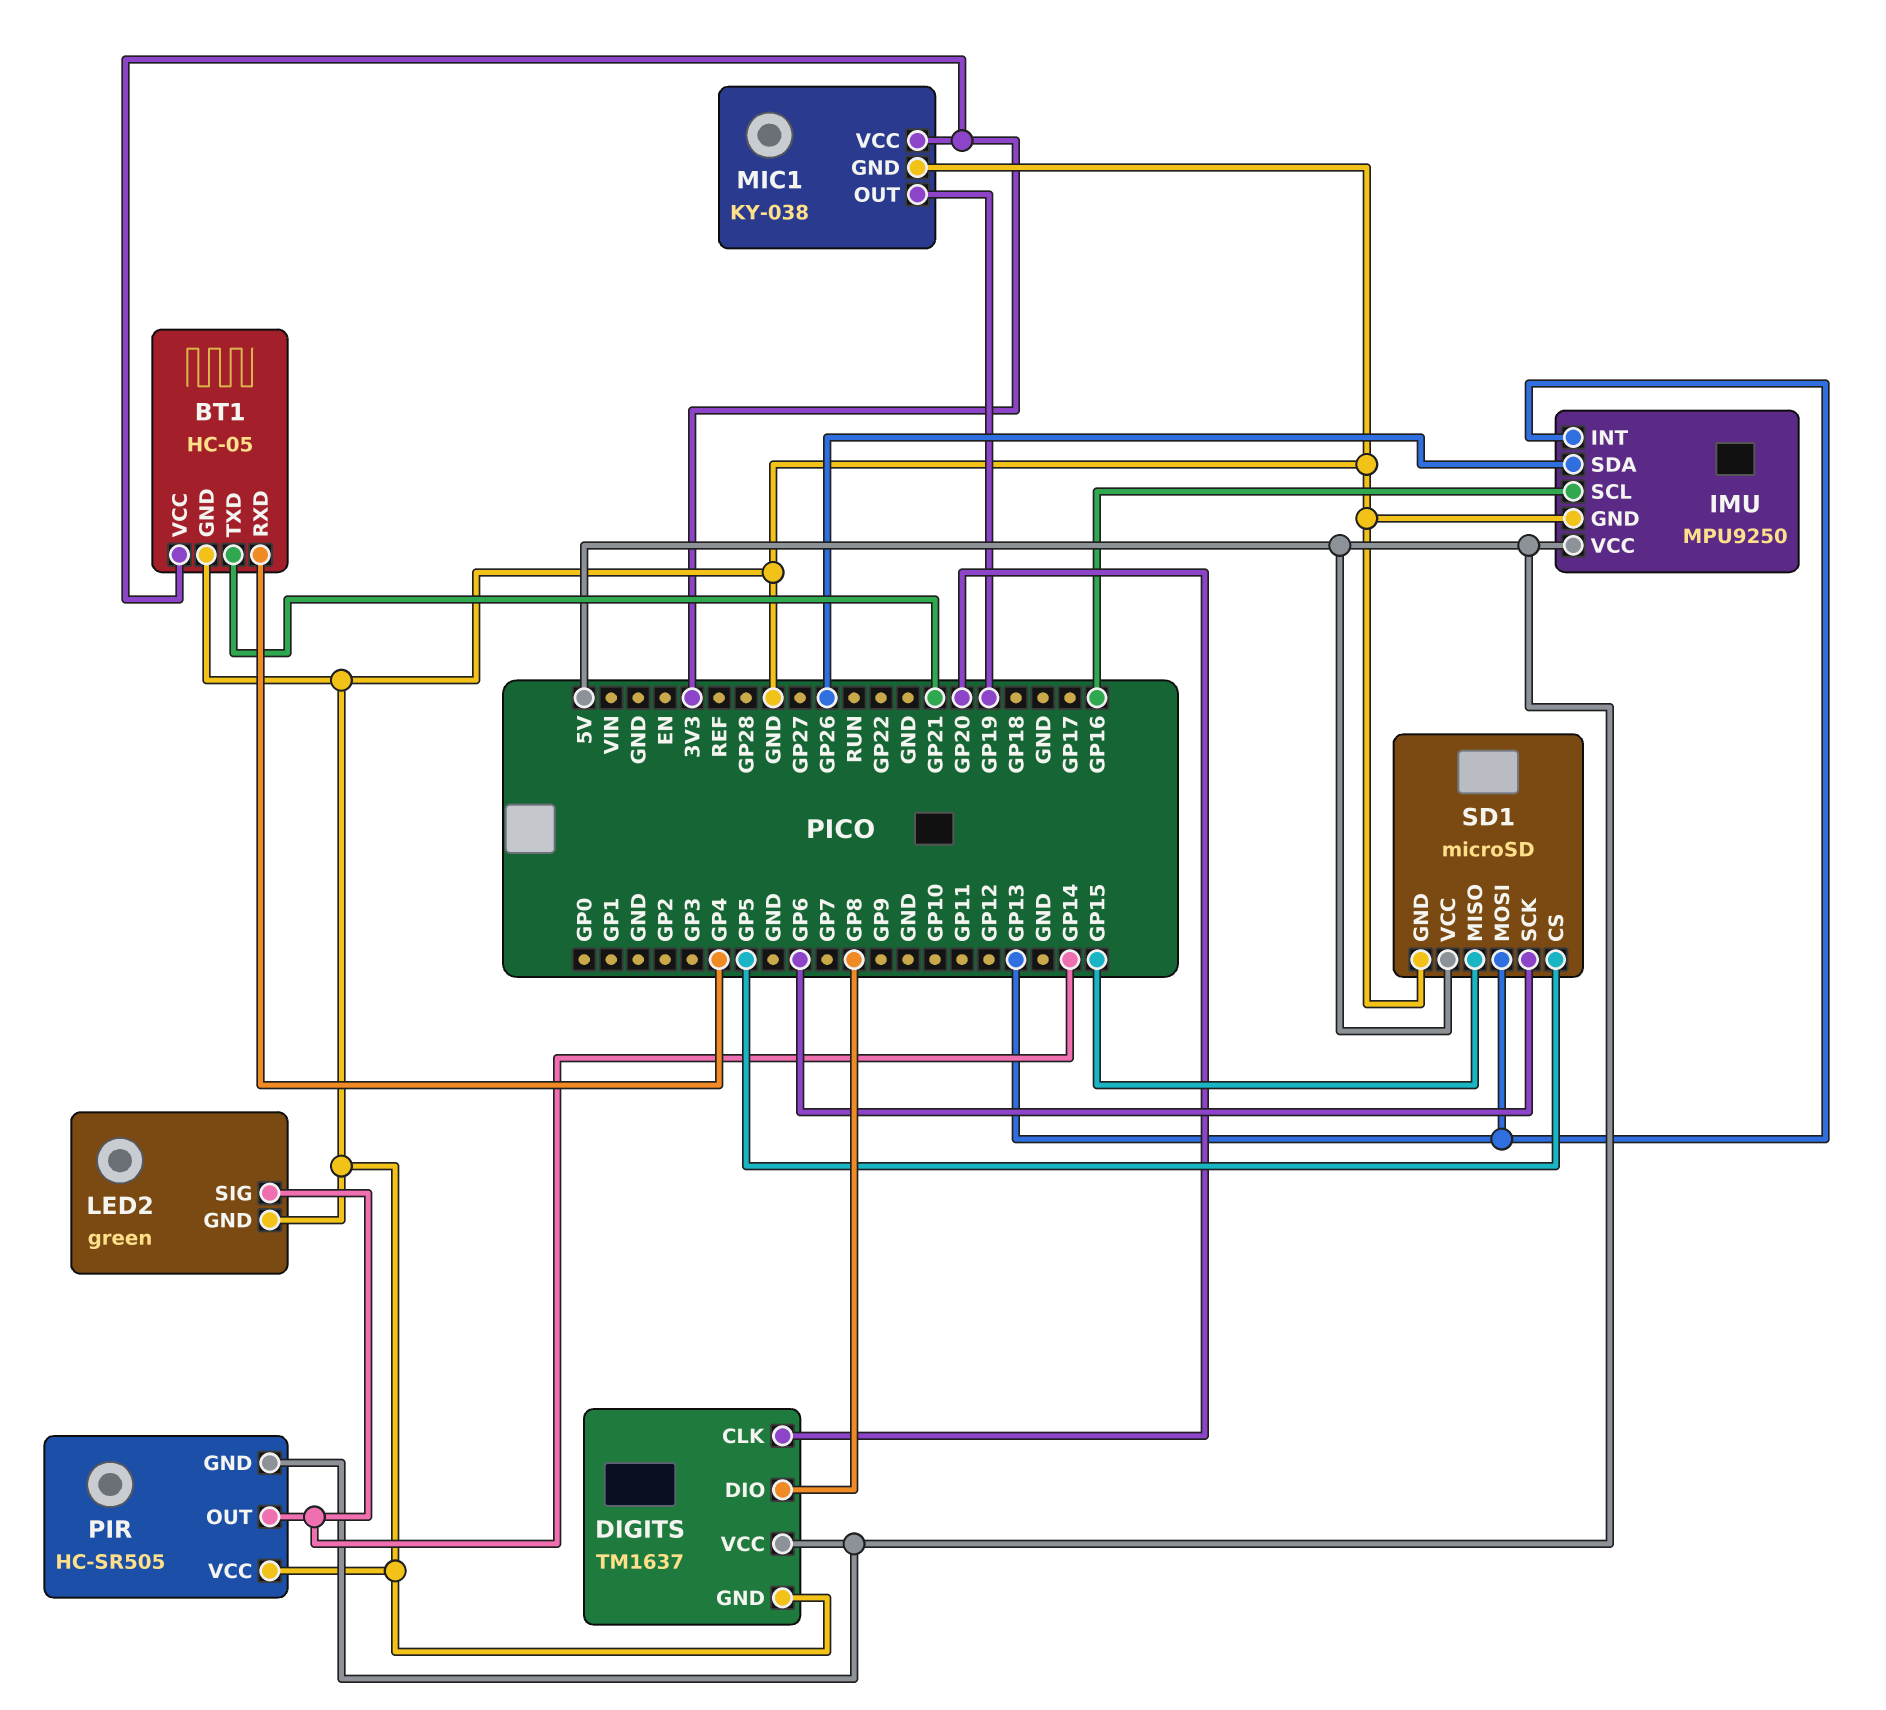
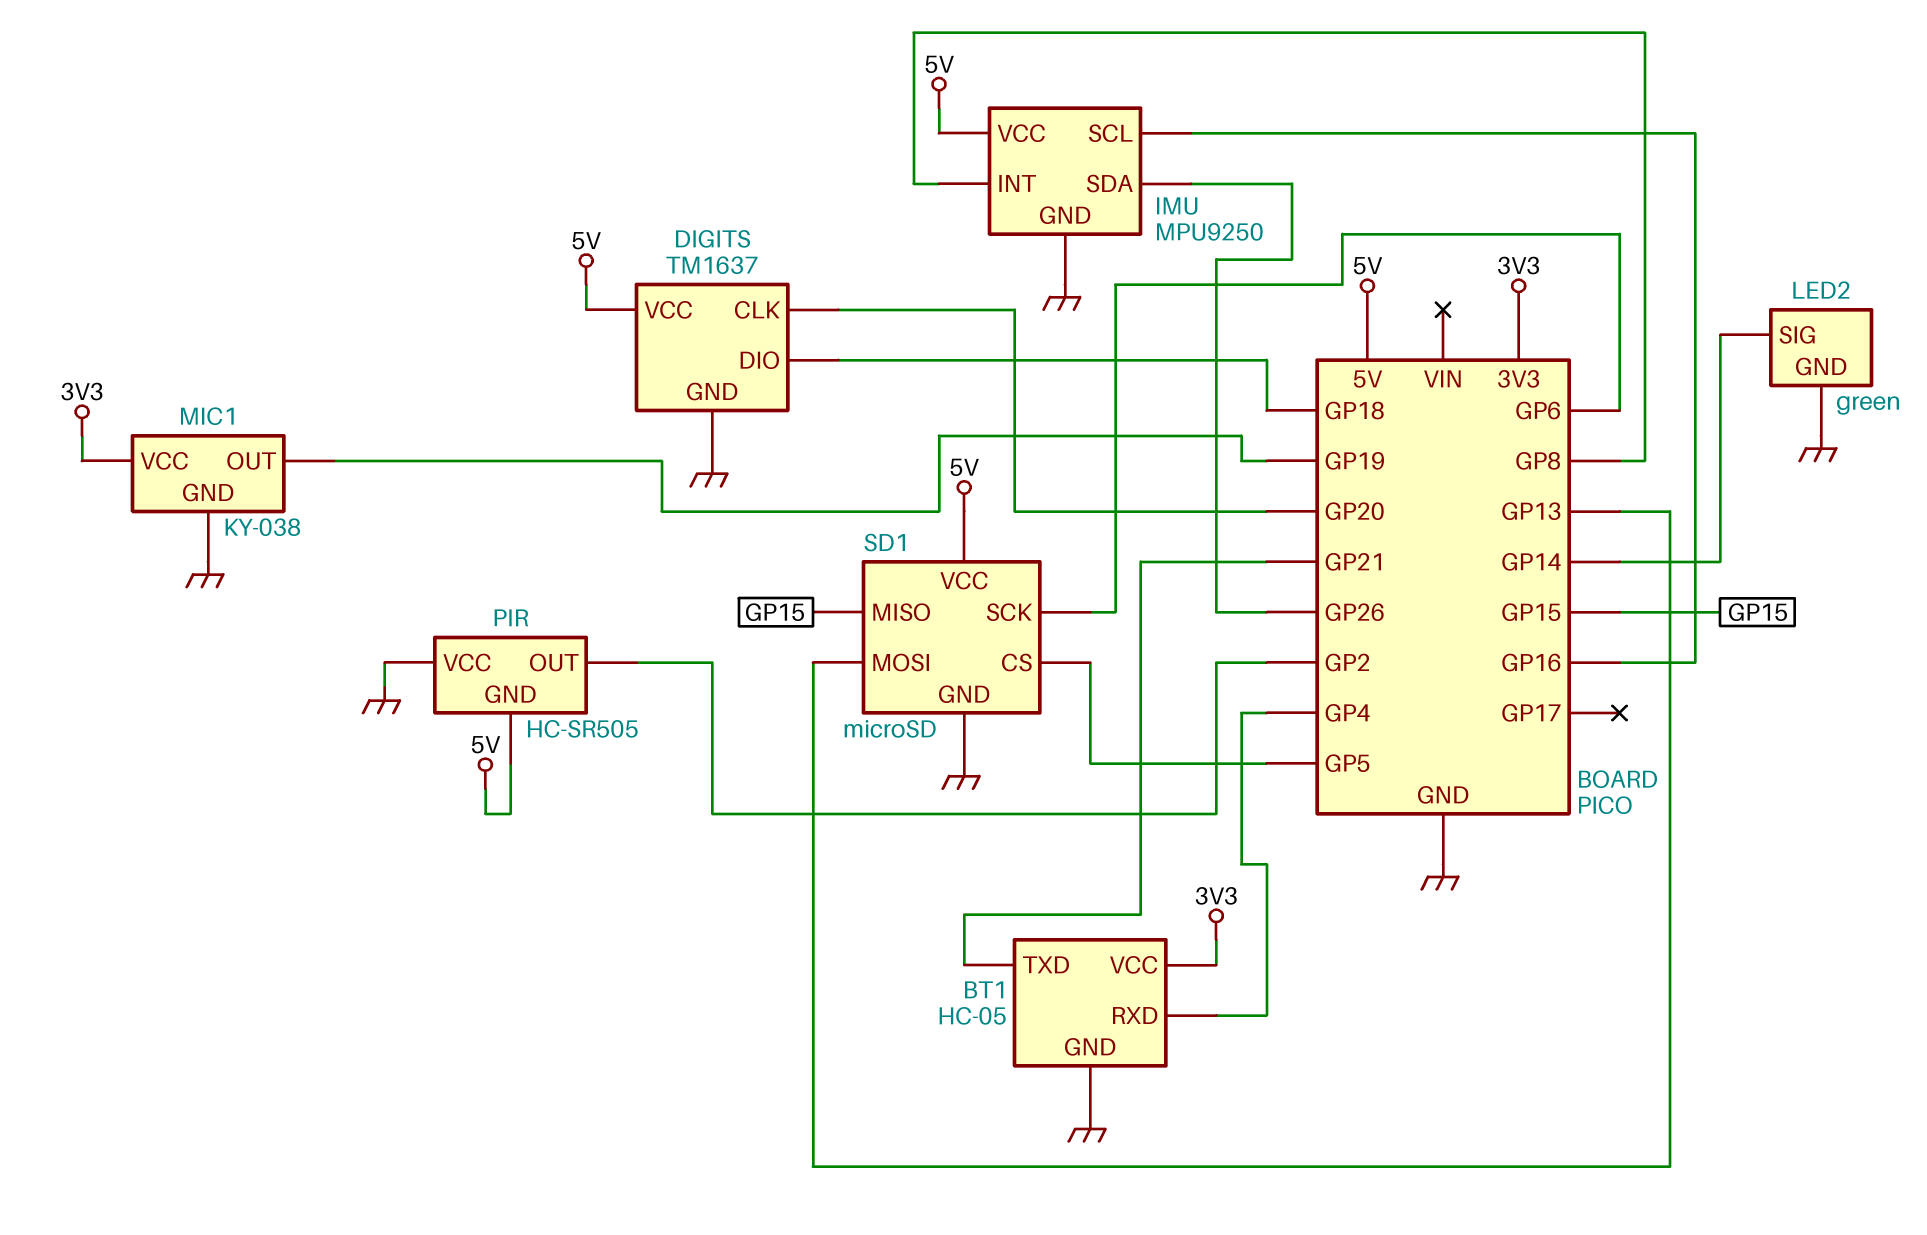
DIGITS pin DIO: GP8 -> GP18
IMU pin INT: GP13 -> GP8
PIR pin OUT: GP14 -> GP2

